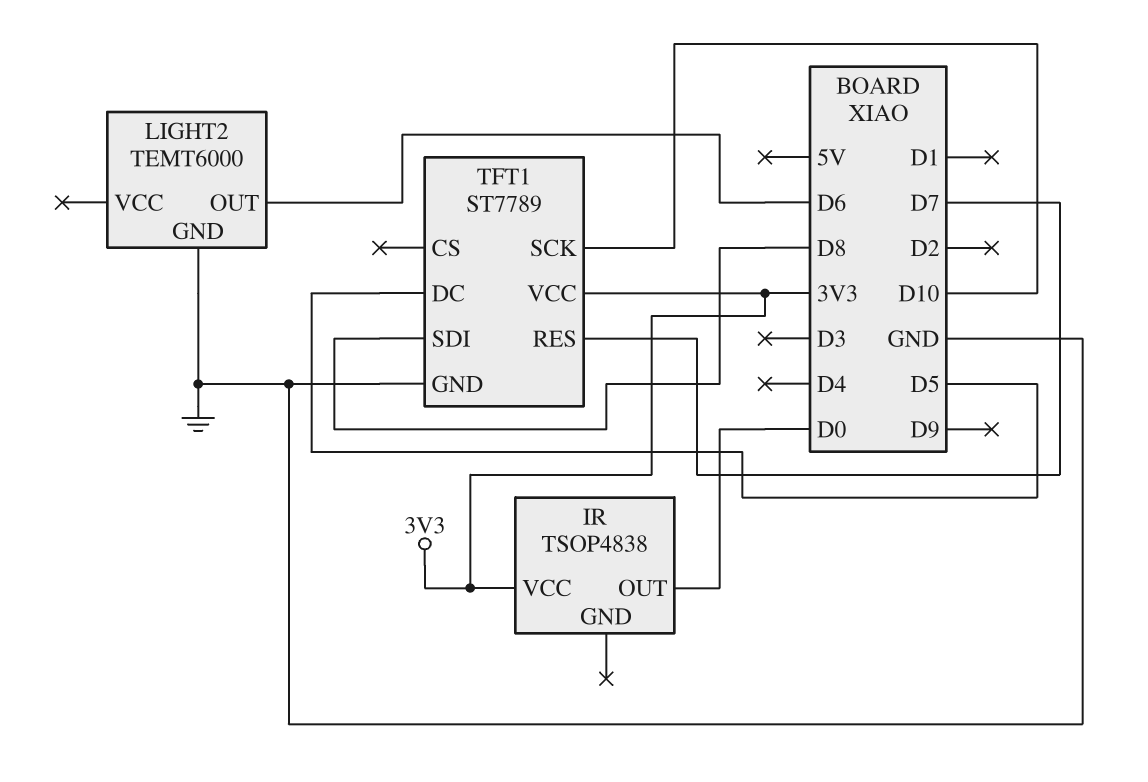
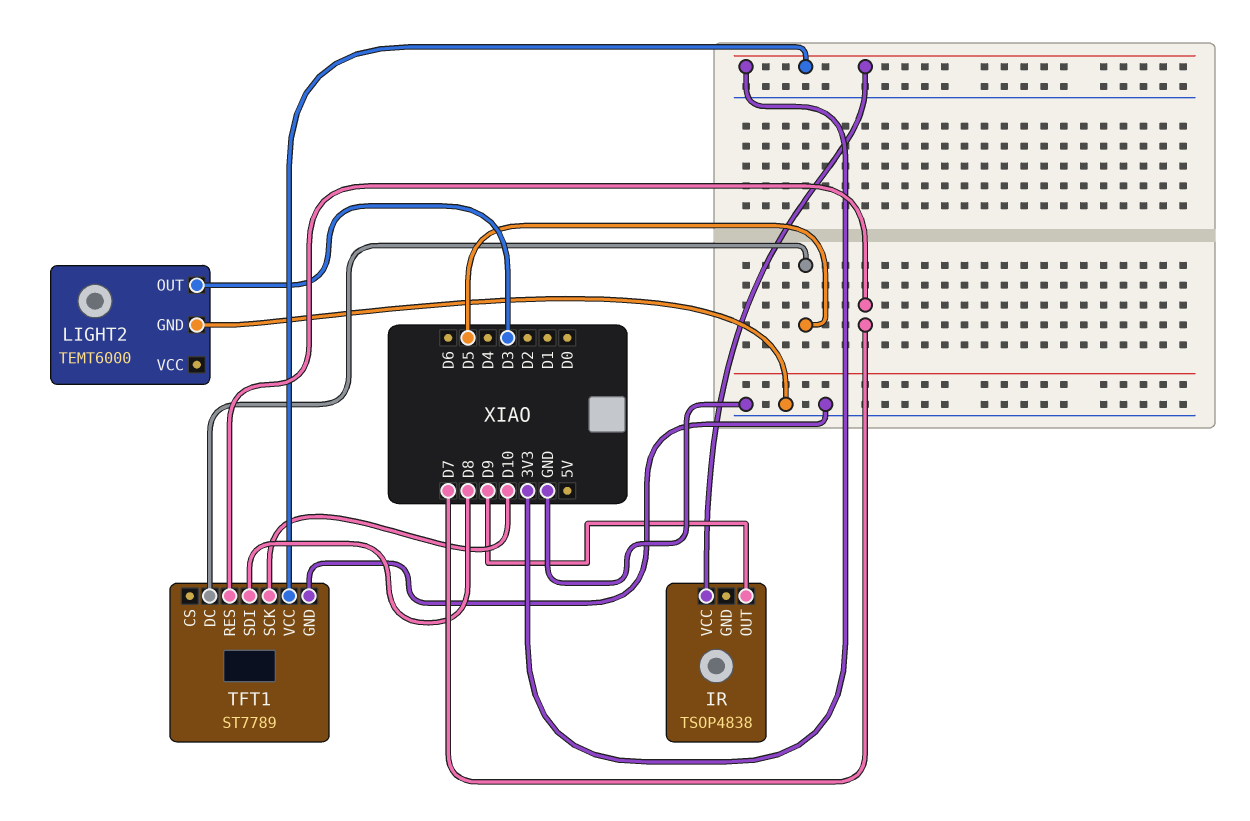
IR pin OUT: D0 -> D9
LIGHT2 pin OUT: D6 -> D3

